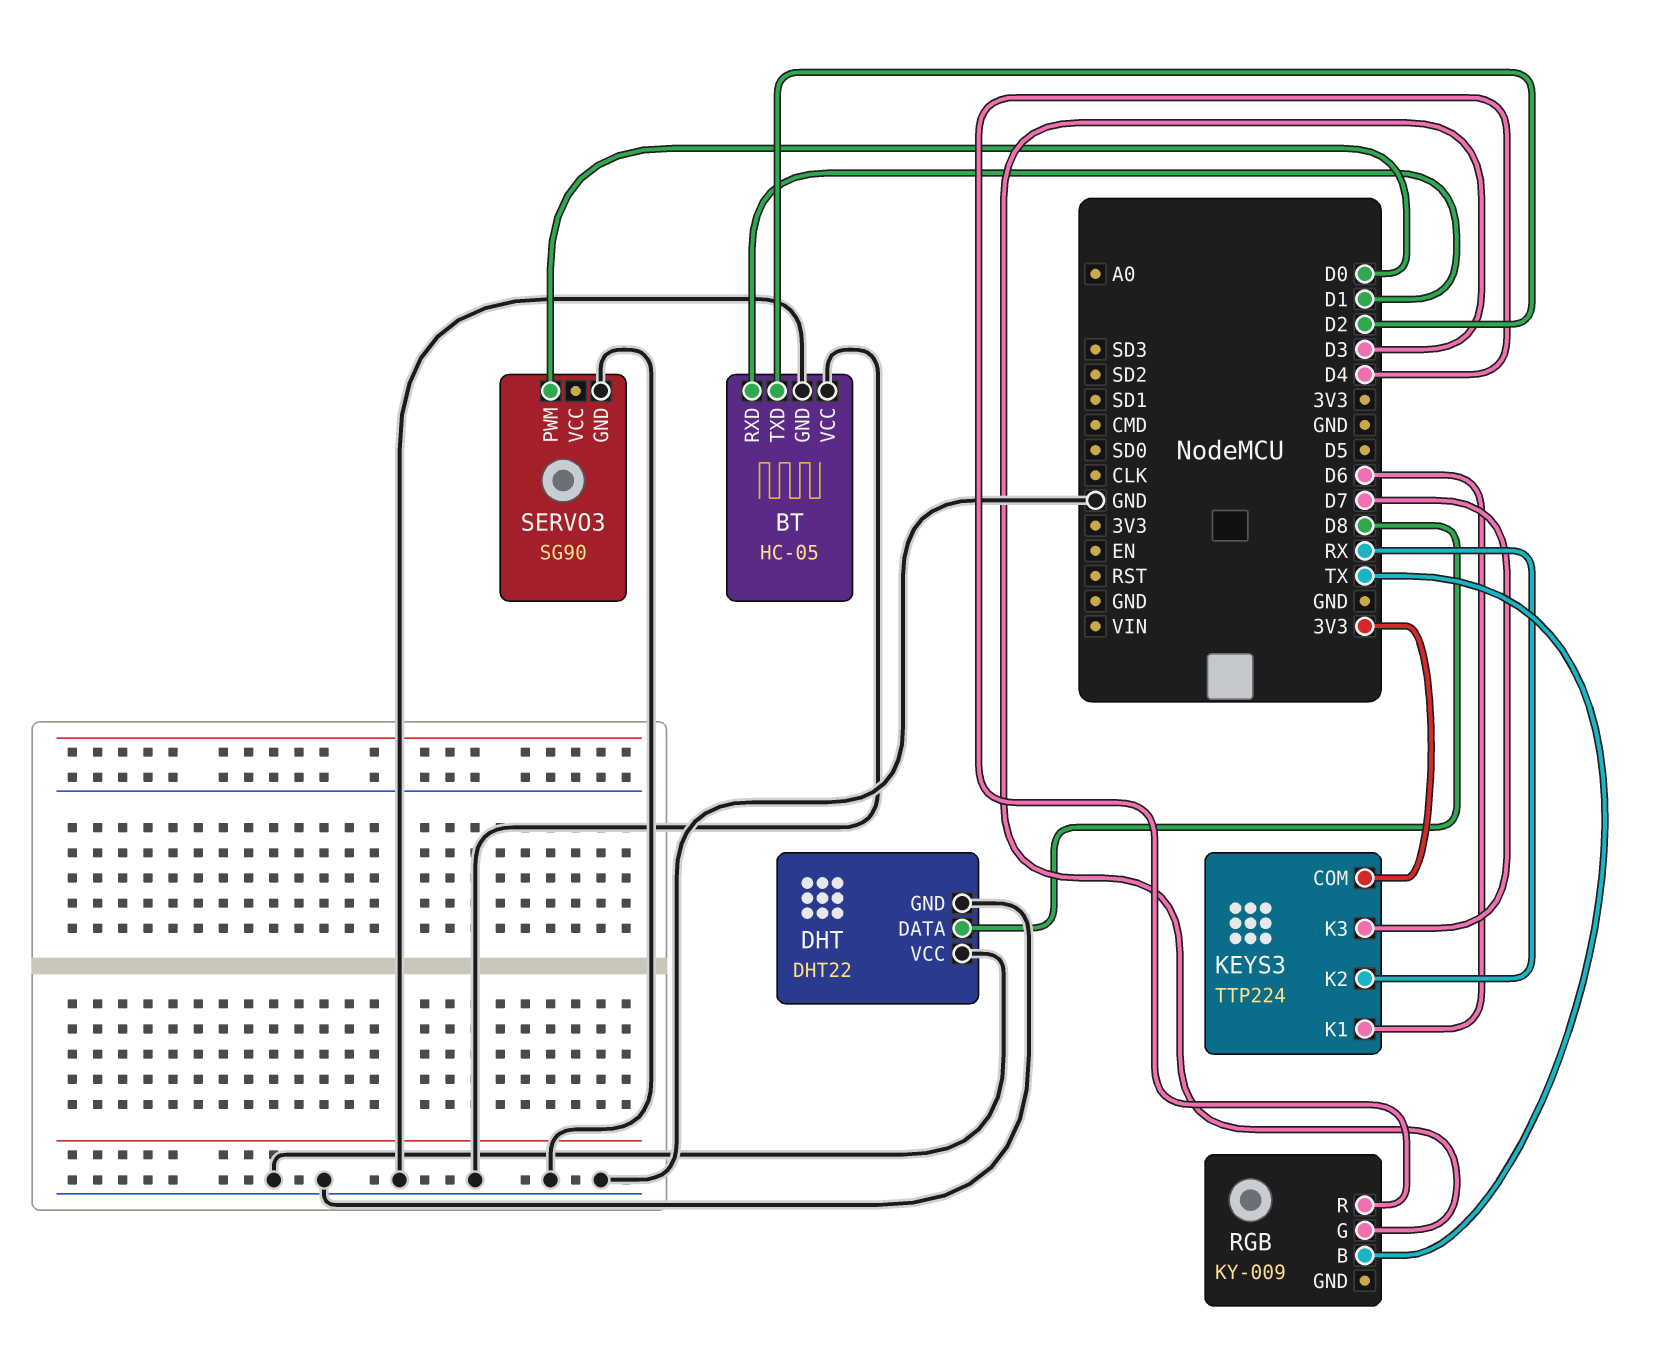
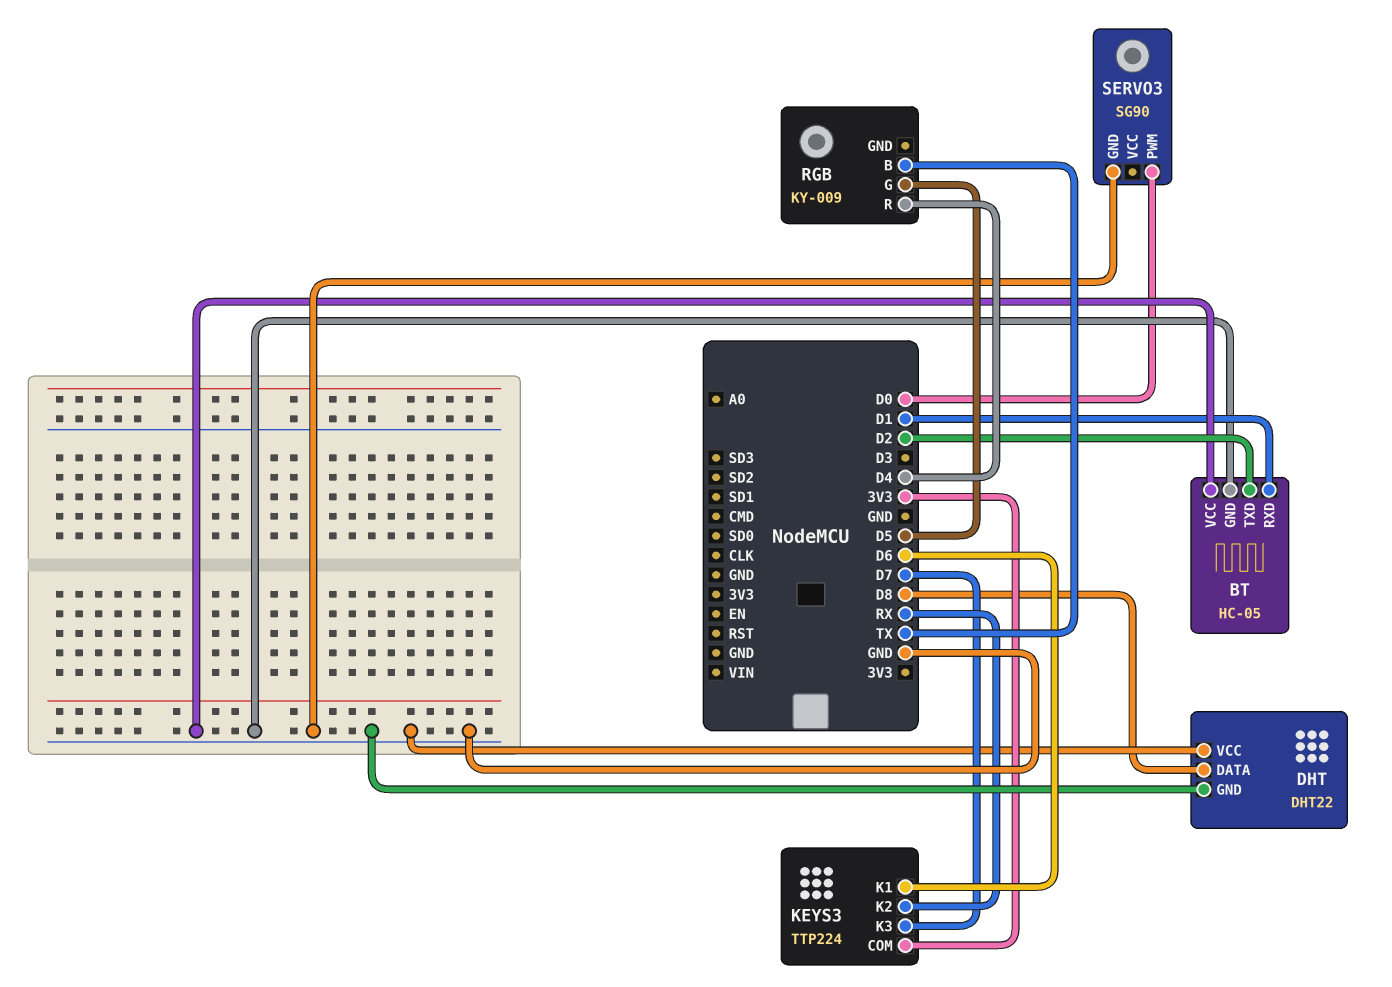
RGB pin G: D3 -> D5

